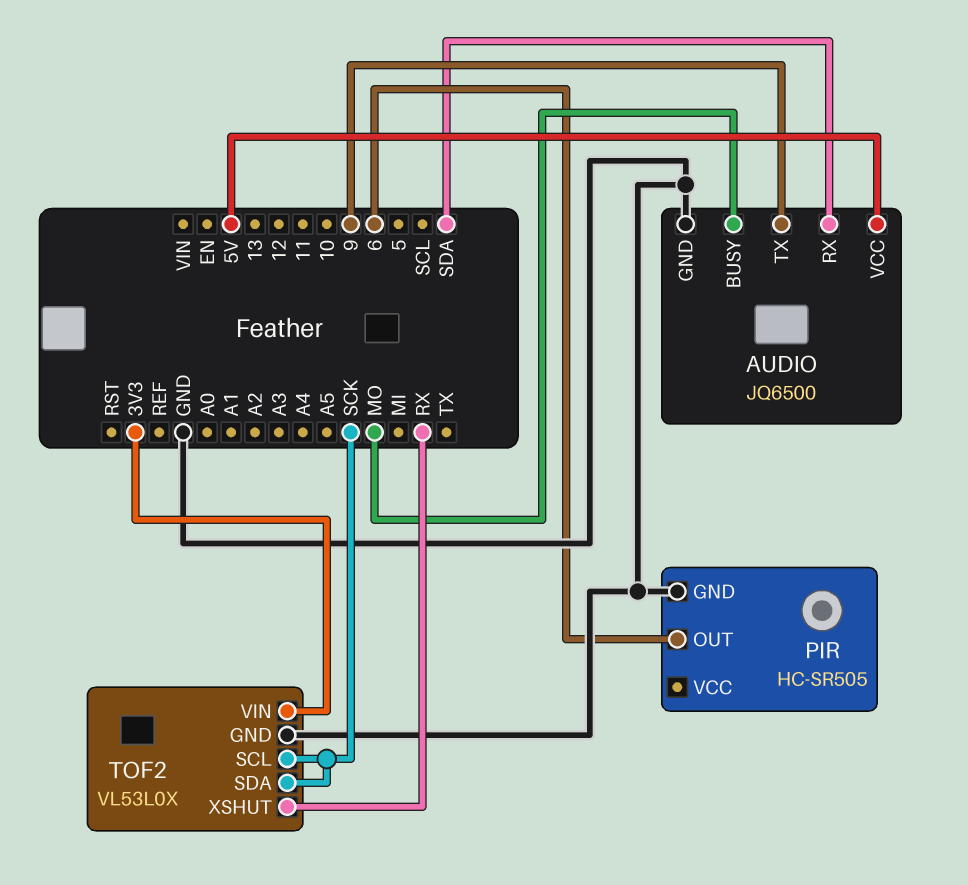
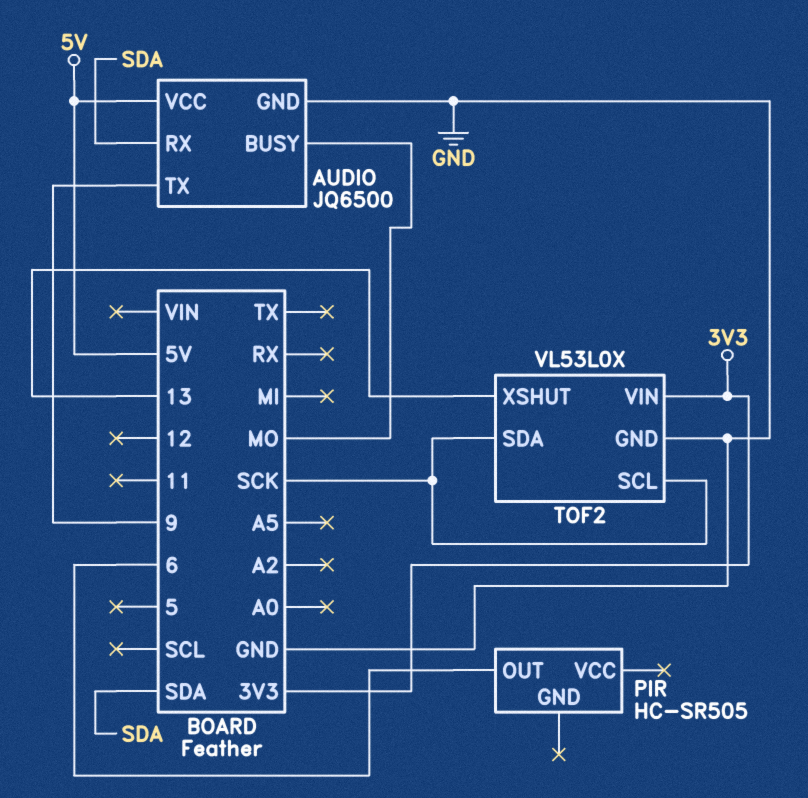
PIR pin GND: GND -> none
TOF2 pin XSHUT: RX -> 13

